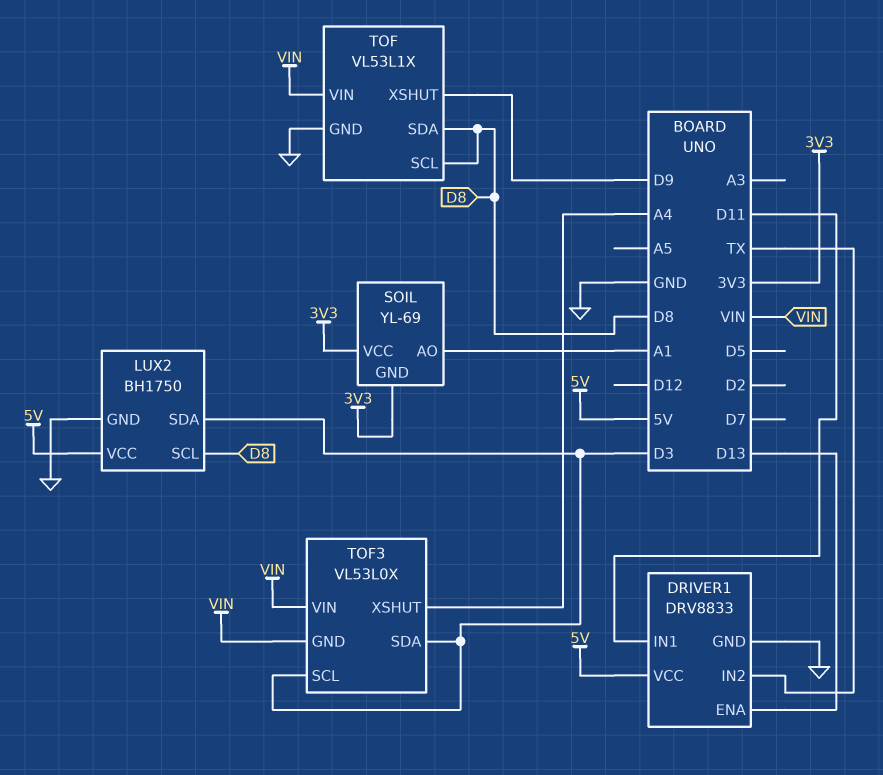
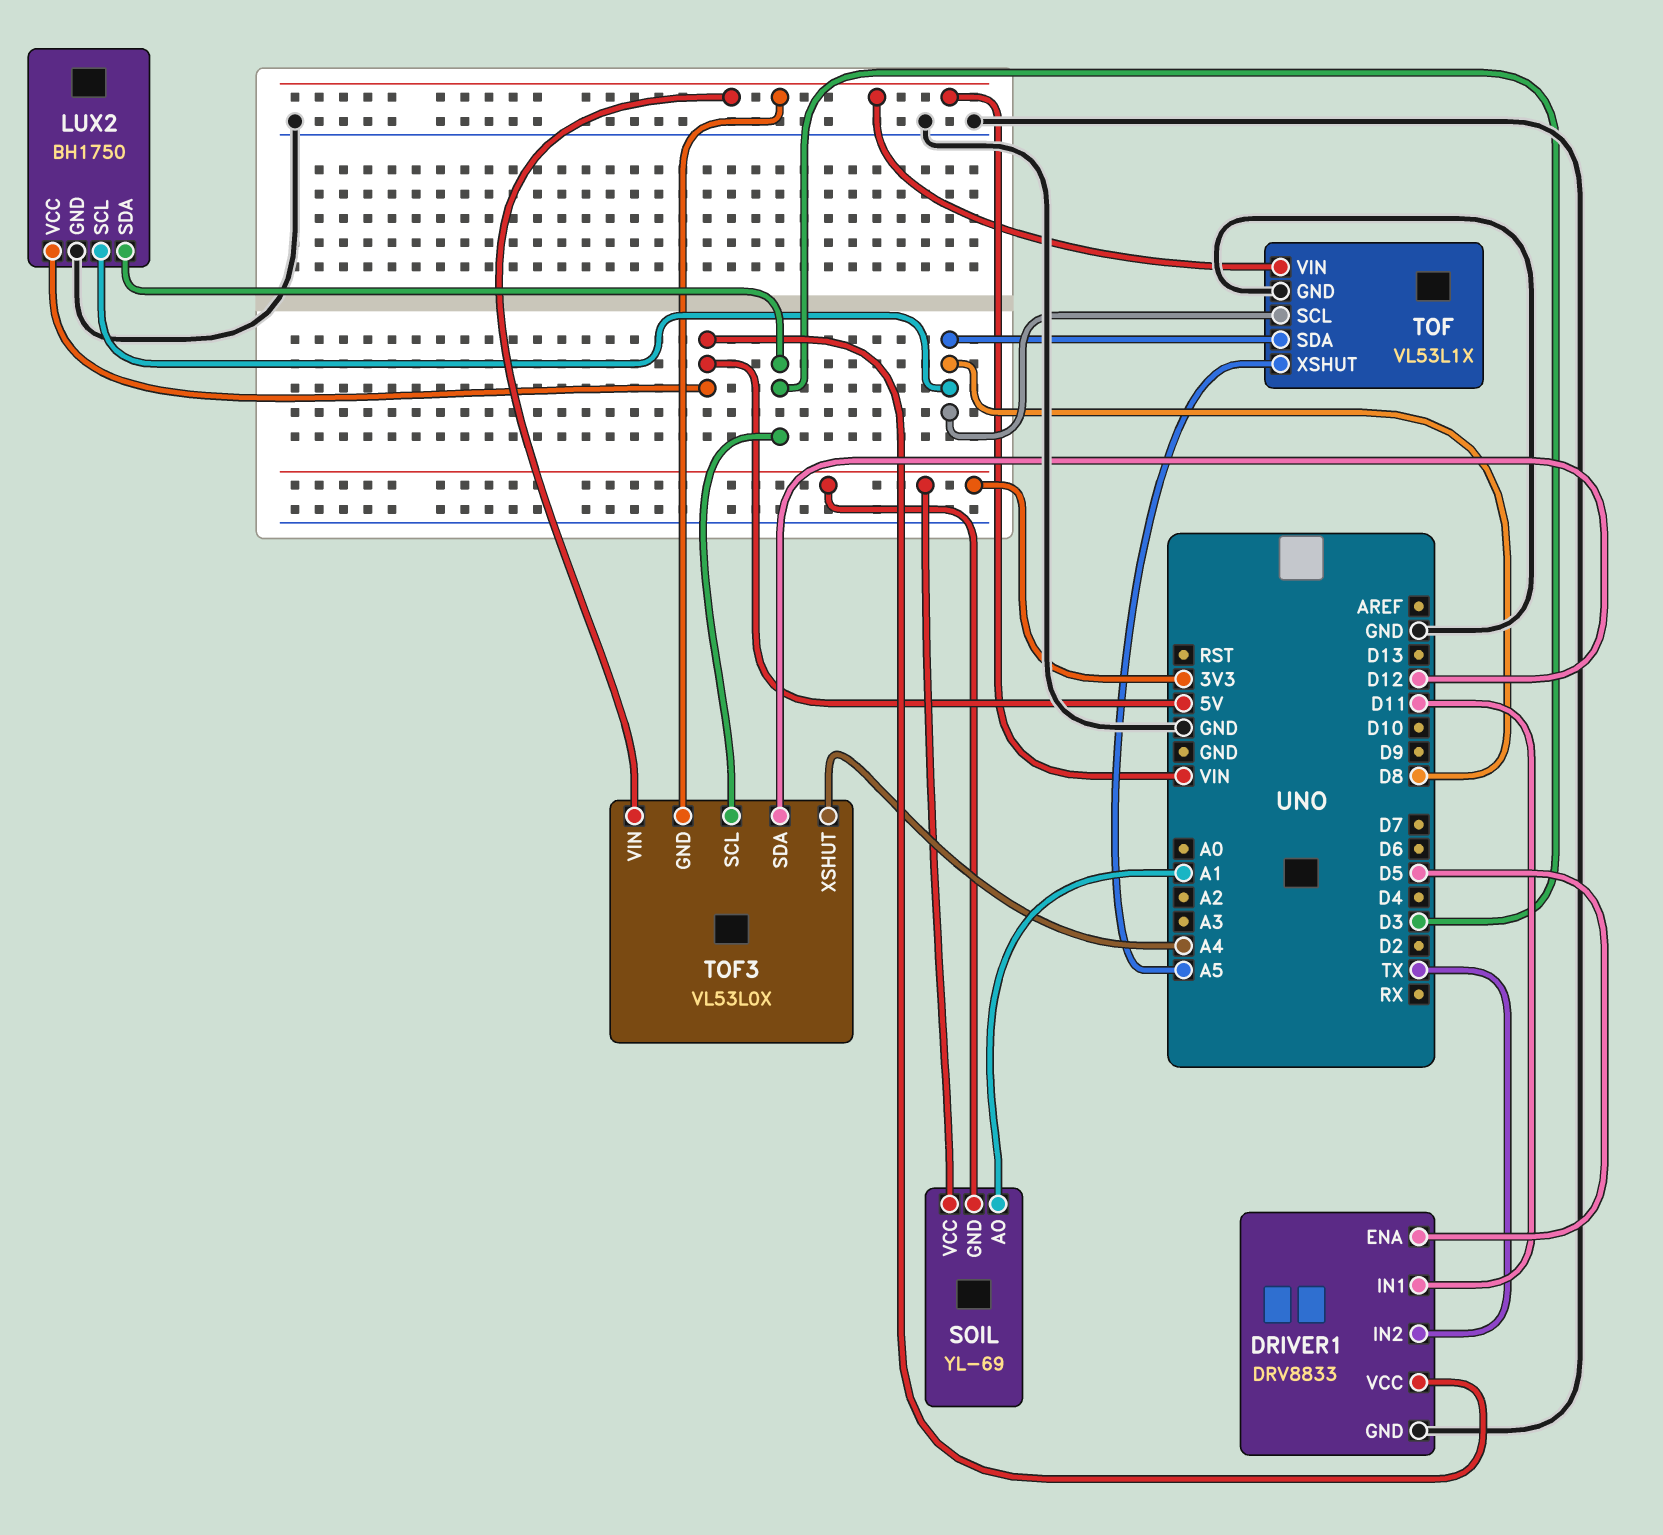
DRIVER1 pin ENA: D13 -> D5
TOF pin XSHUT: D9 -> A5
TOF3 pin SDA: D3 -> D12

